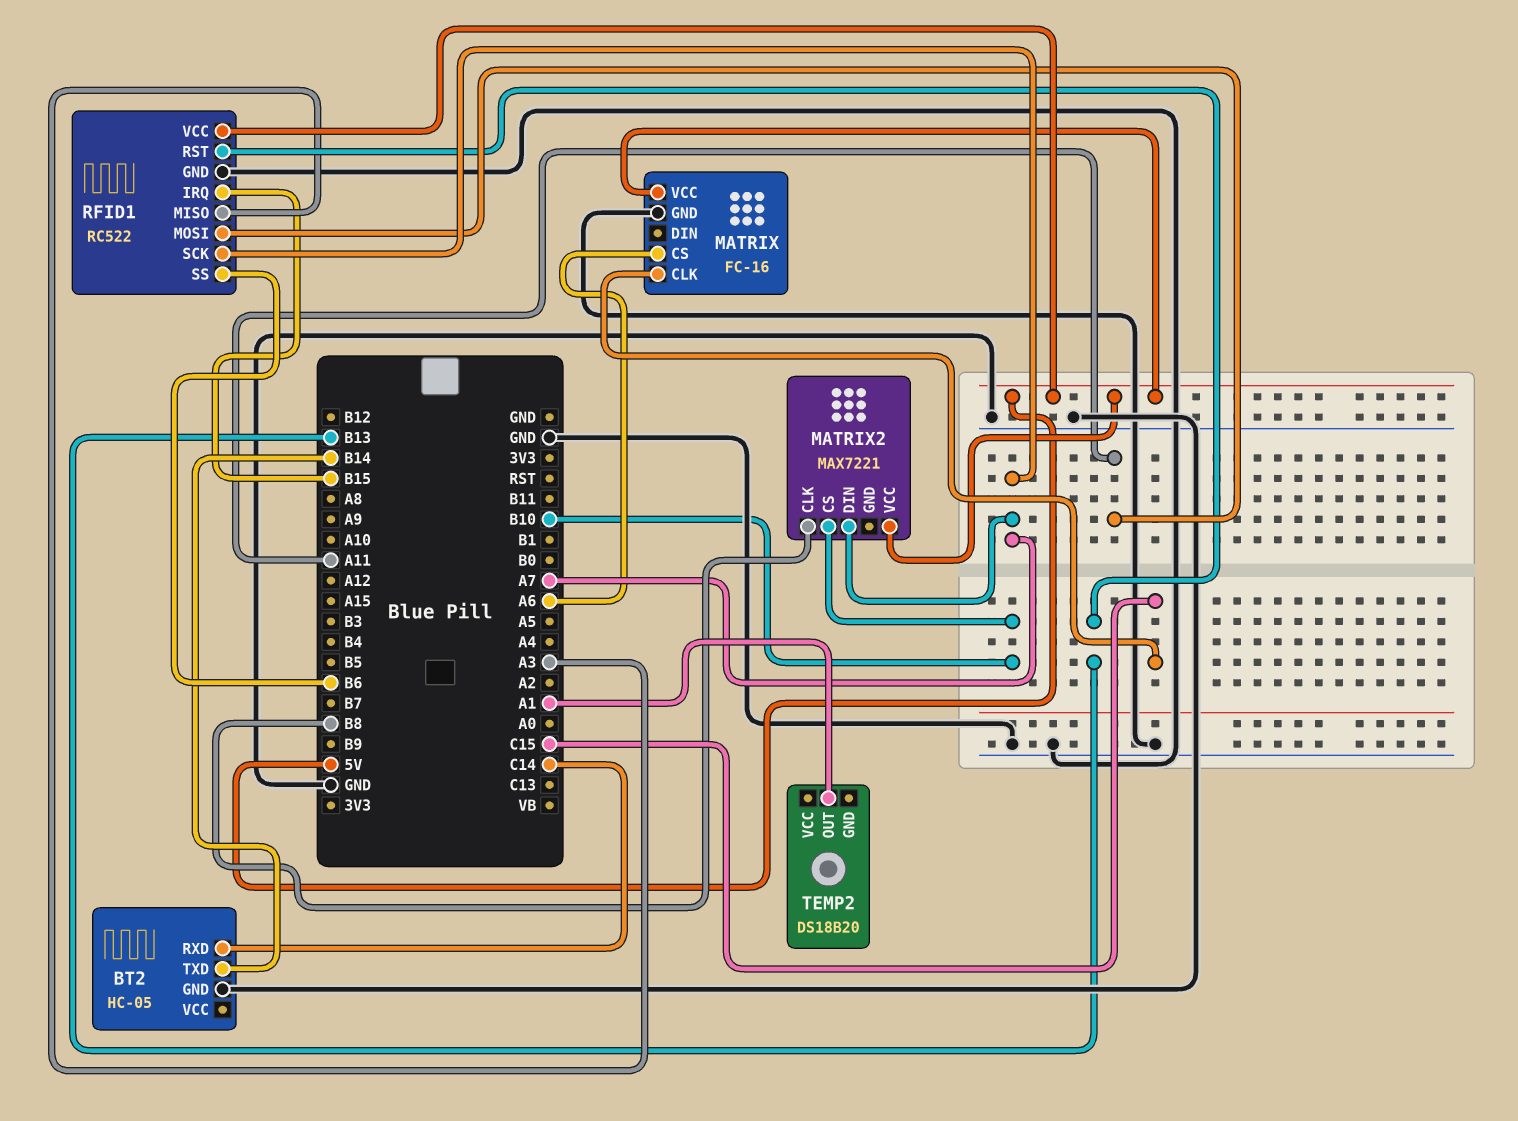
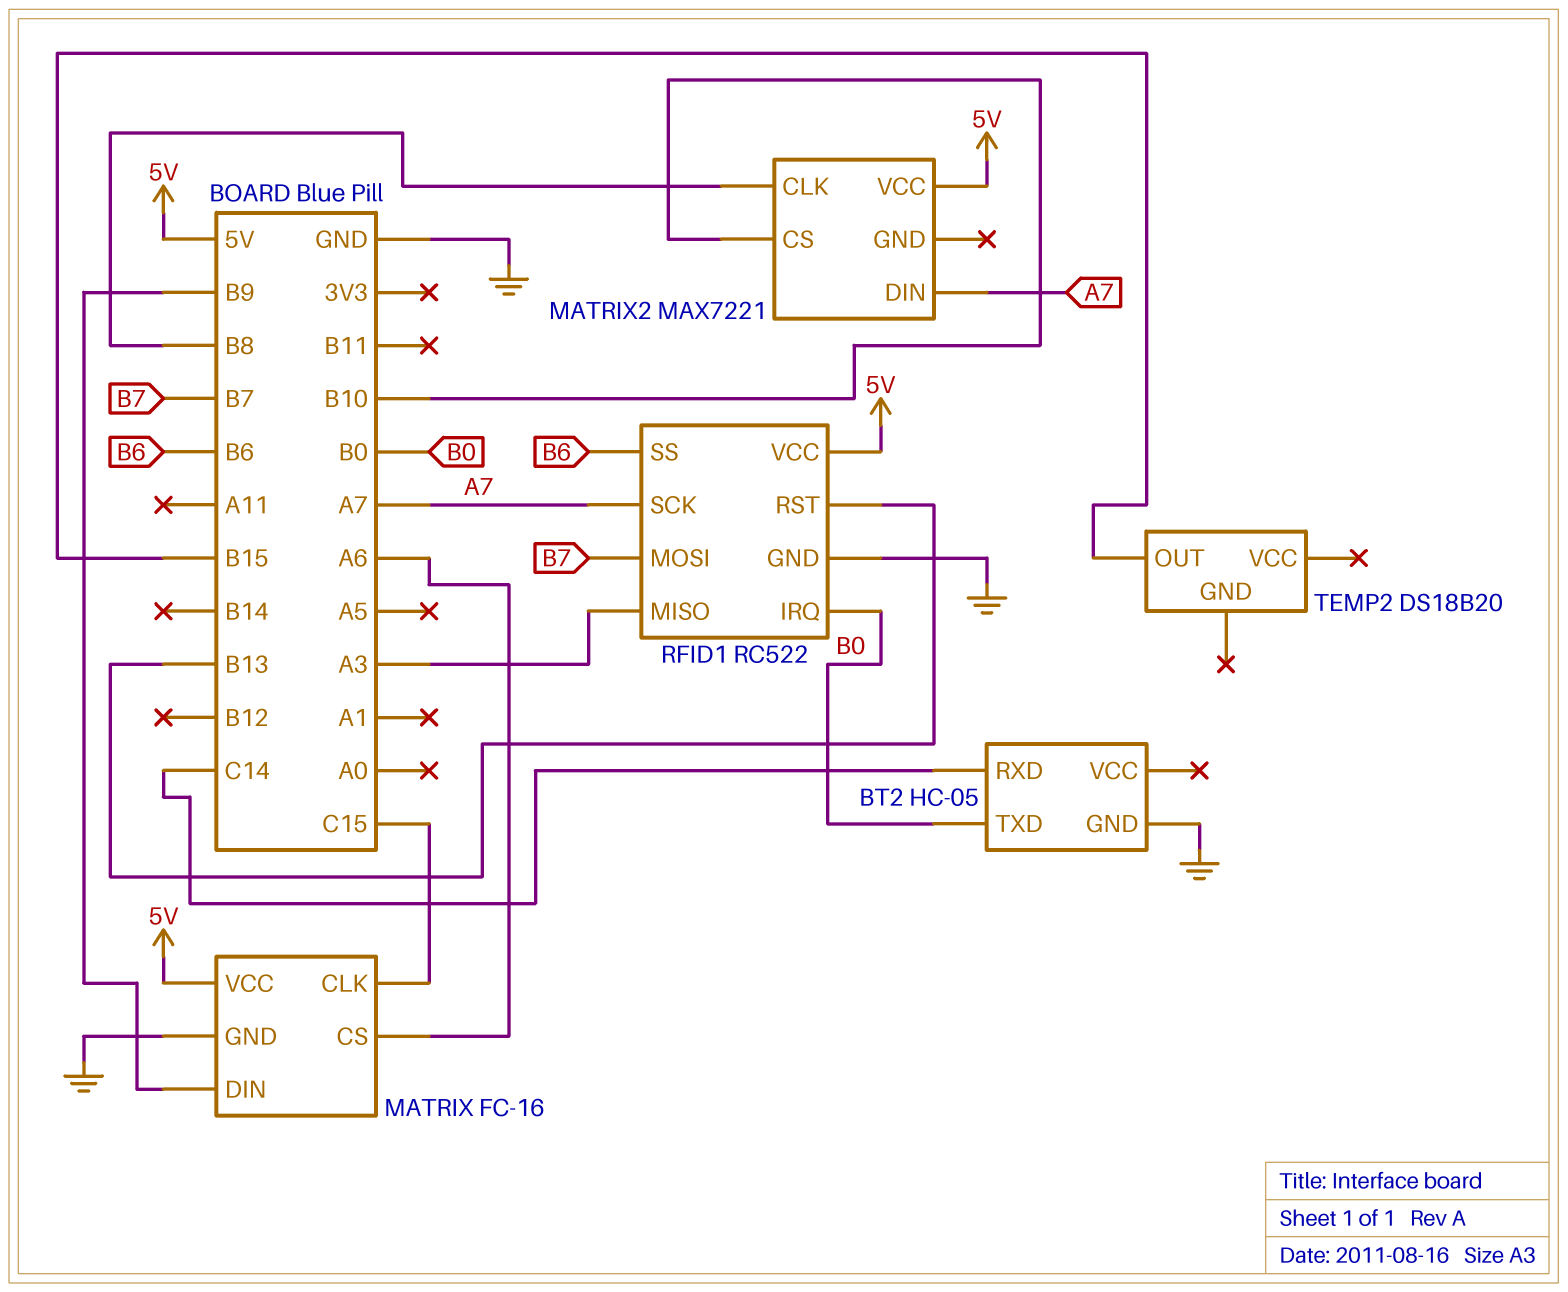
BT2 pin TXD: B14 -> B0
MATRIX pin DIN: none -> B9
RFID1 pin IRQ: B15 -> B0
RFID1 pin MOSI: A11 -> B7
TEMP2 pin OUT: A1 -> B15

